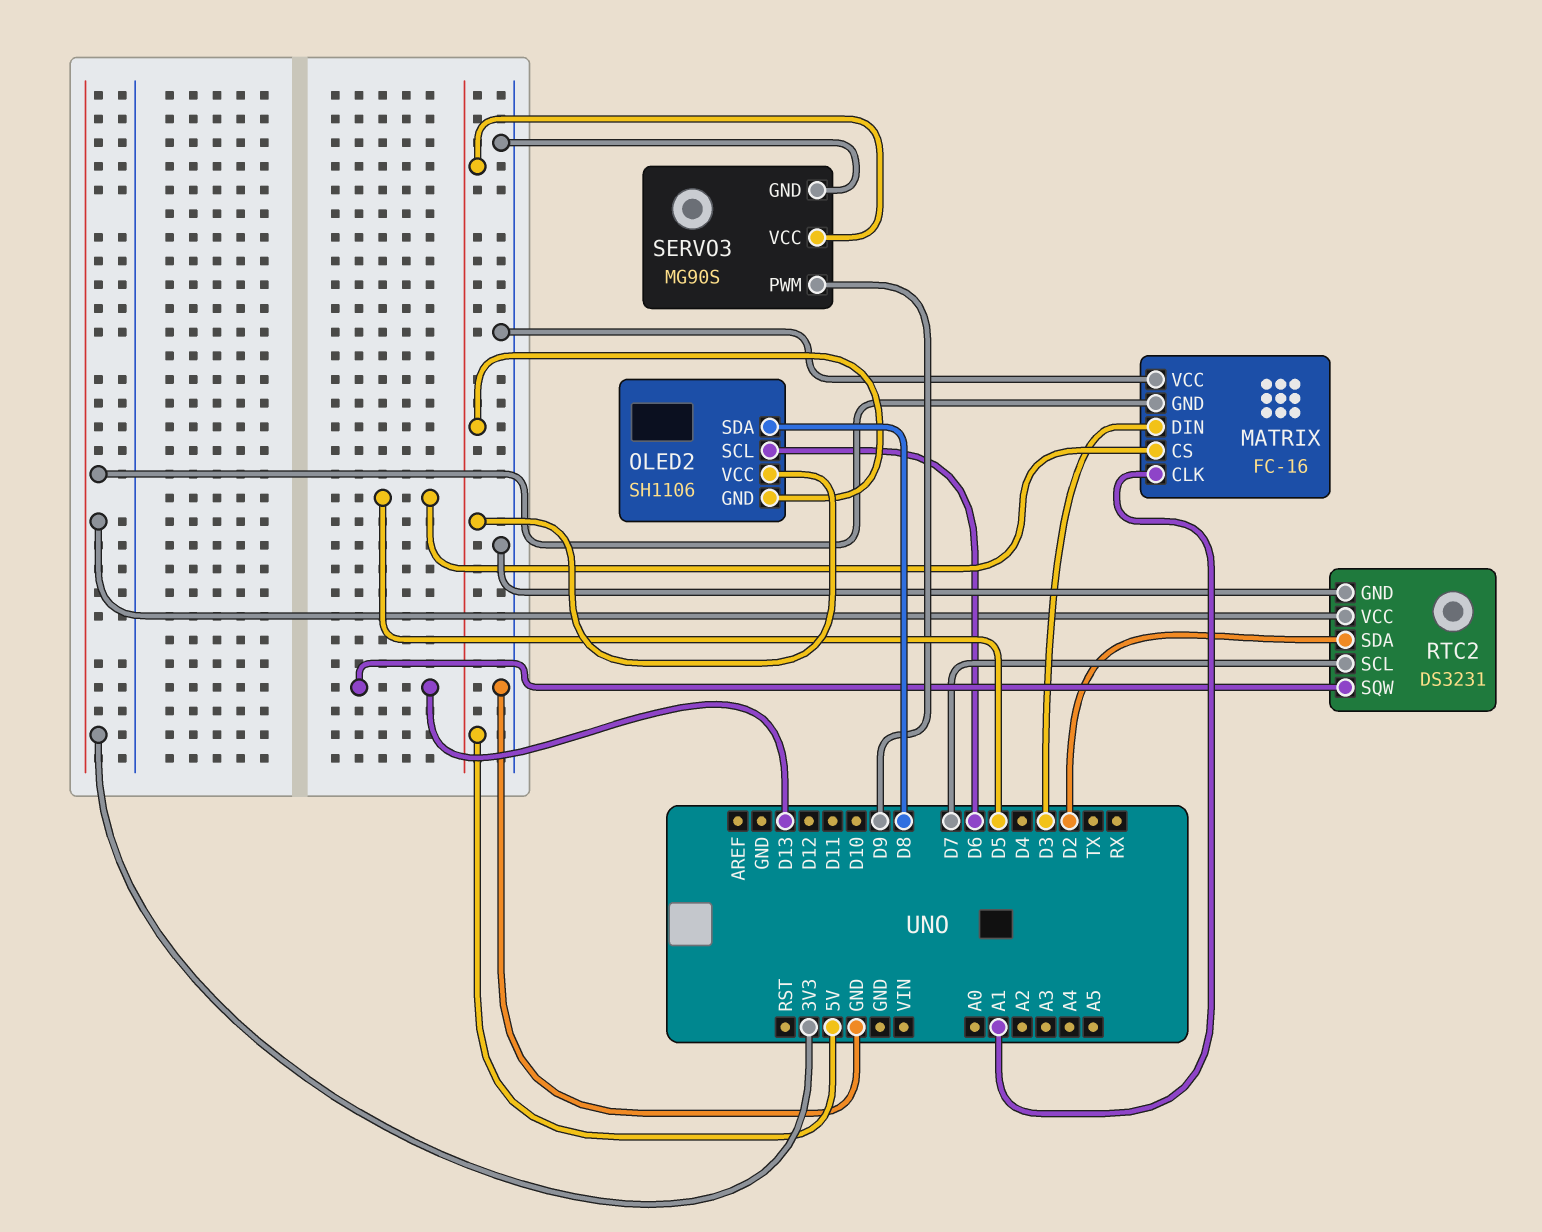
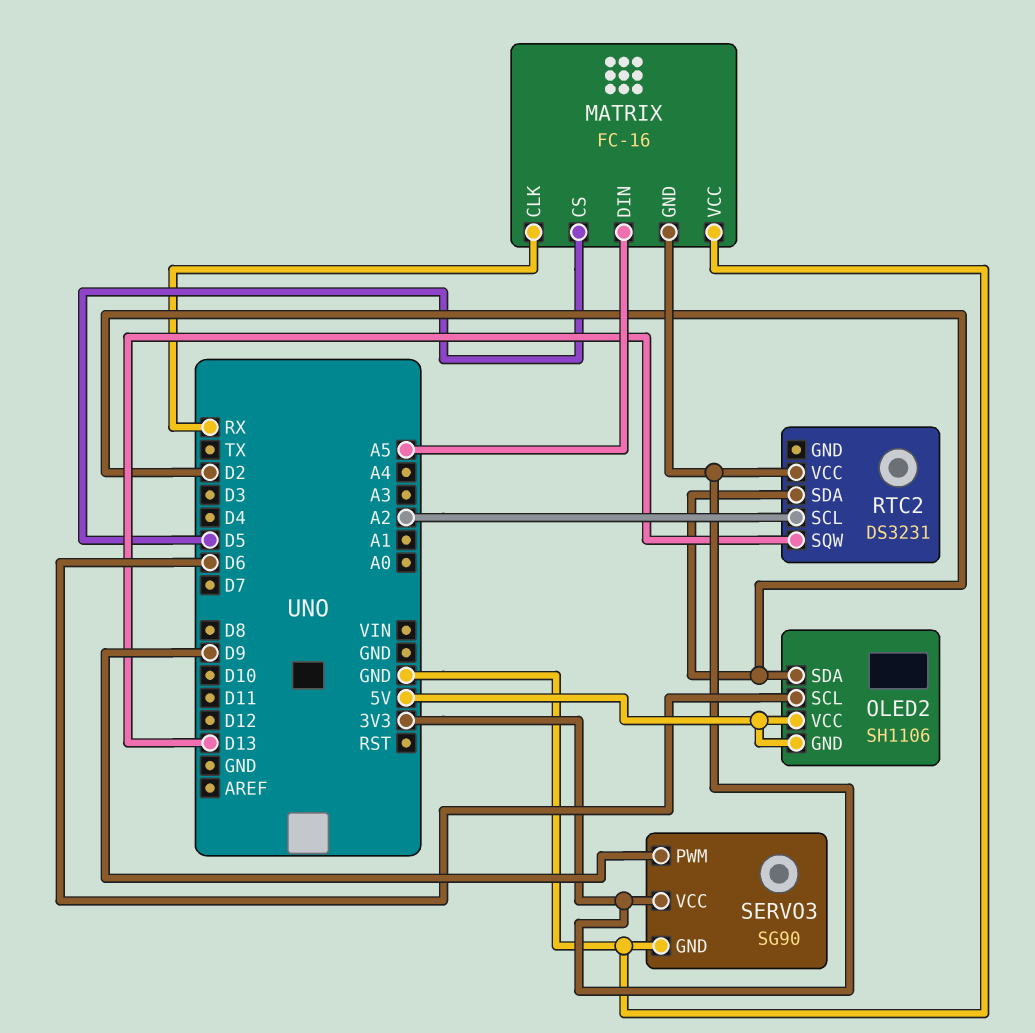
MATRIX pin CLK: A1 -> RX
MATRIX pin DIN: D3 -> A5
OLED2 pin SDA: D8 -> D2
RTC2 pin GND: GND -> none
RTC2 pin SCL: D7 -> A2
SERVO3: MG90S -> SG90
SERVO3 pin VCC: 5V -> 3V3

